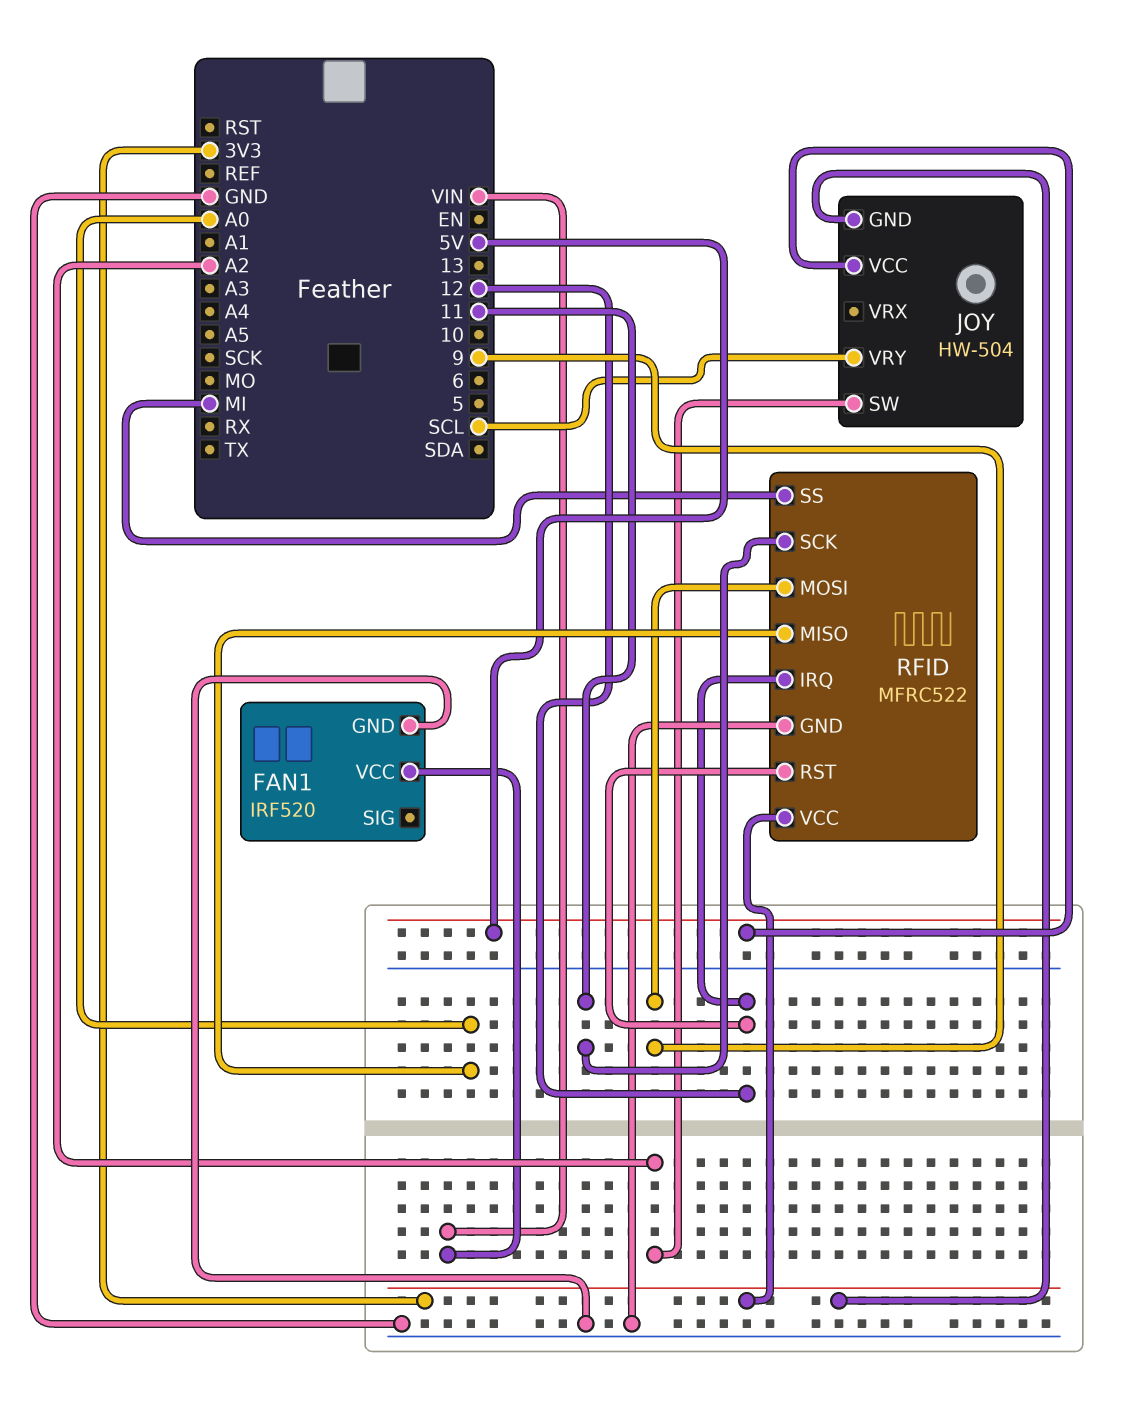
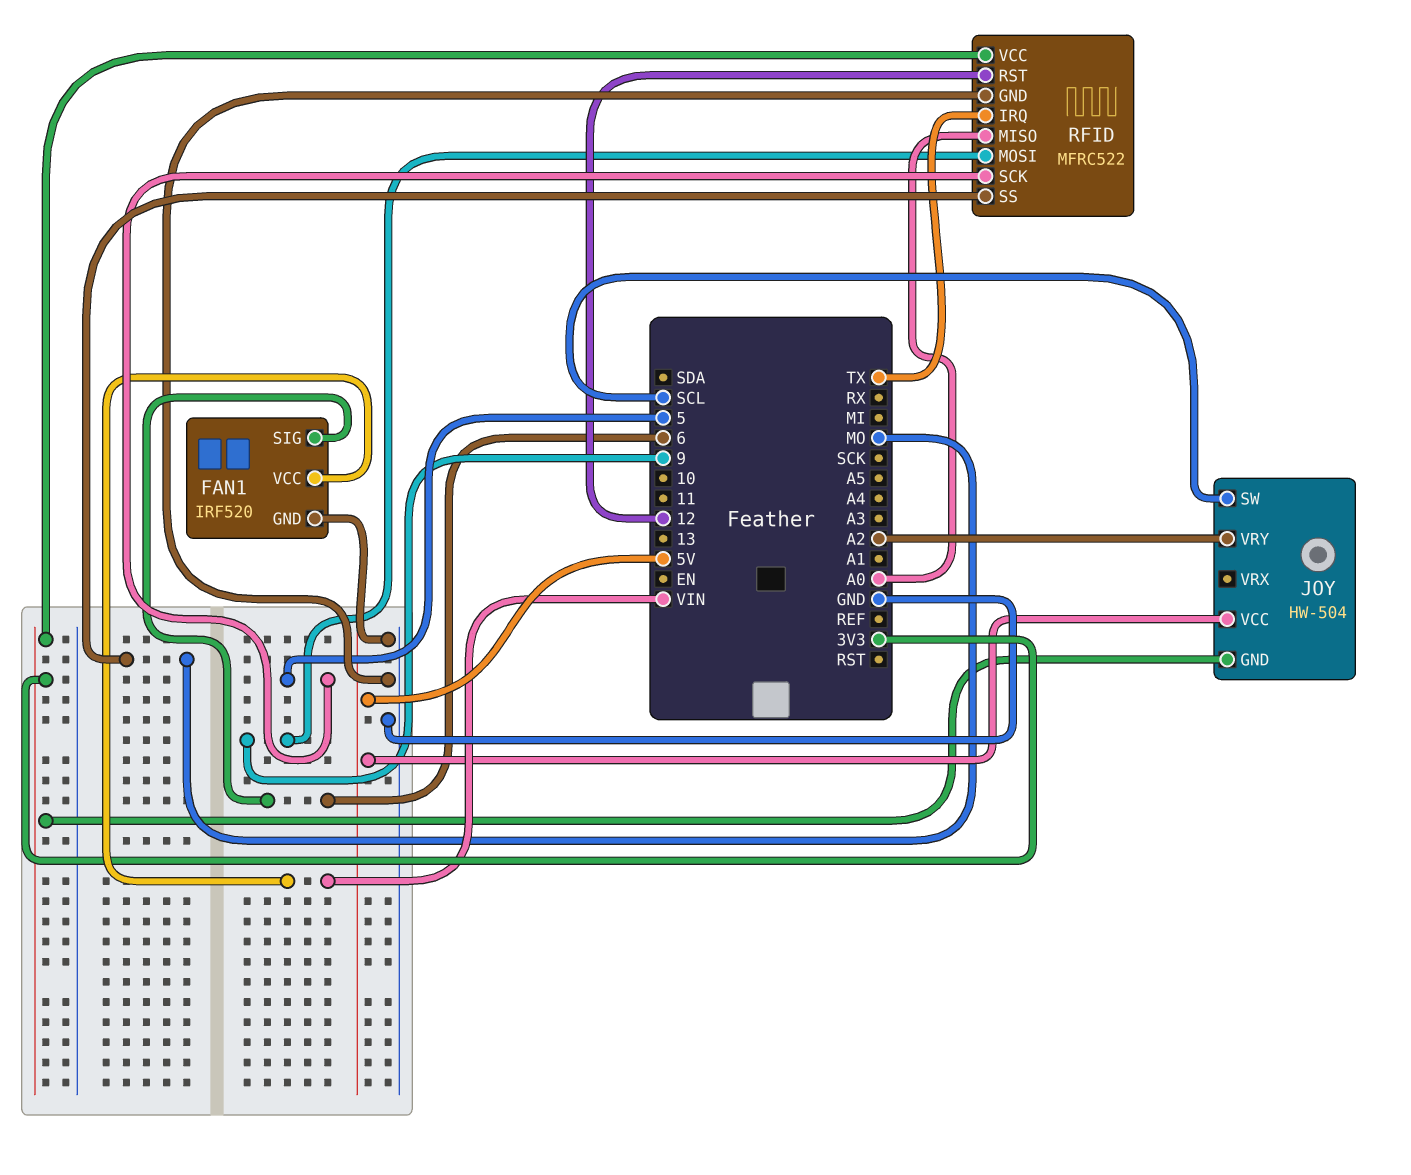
FAN1 pin SIG: none -> 6
JOY pin SW: A2 -> SCL
JOY pin VRY: SCL -> A2
RFID pin IRQ: 12 -> TX
RFID pin SCK: 11 -> 5
RFID pin SS: MI -> MO

